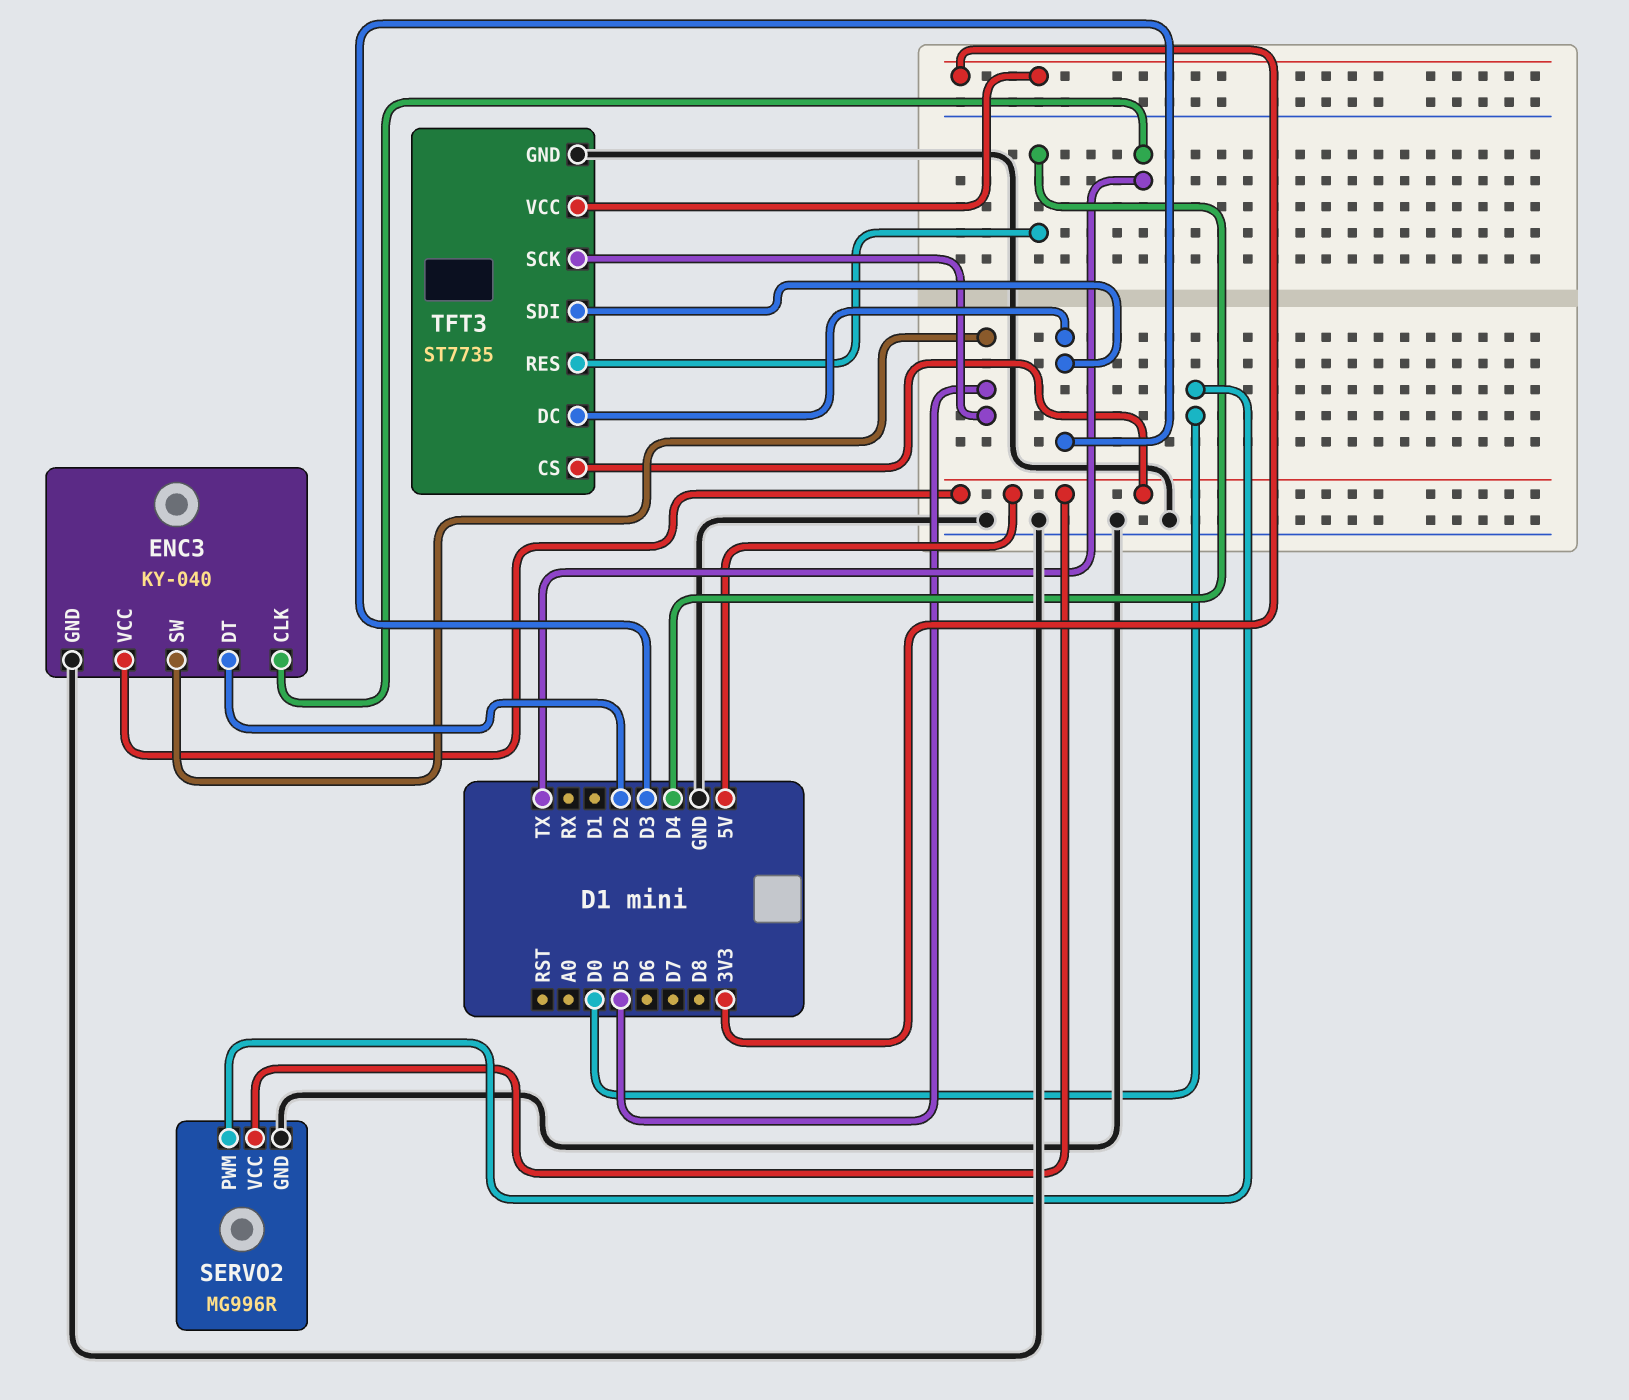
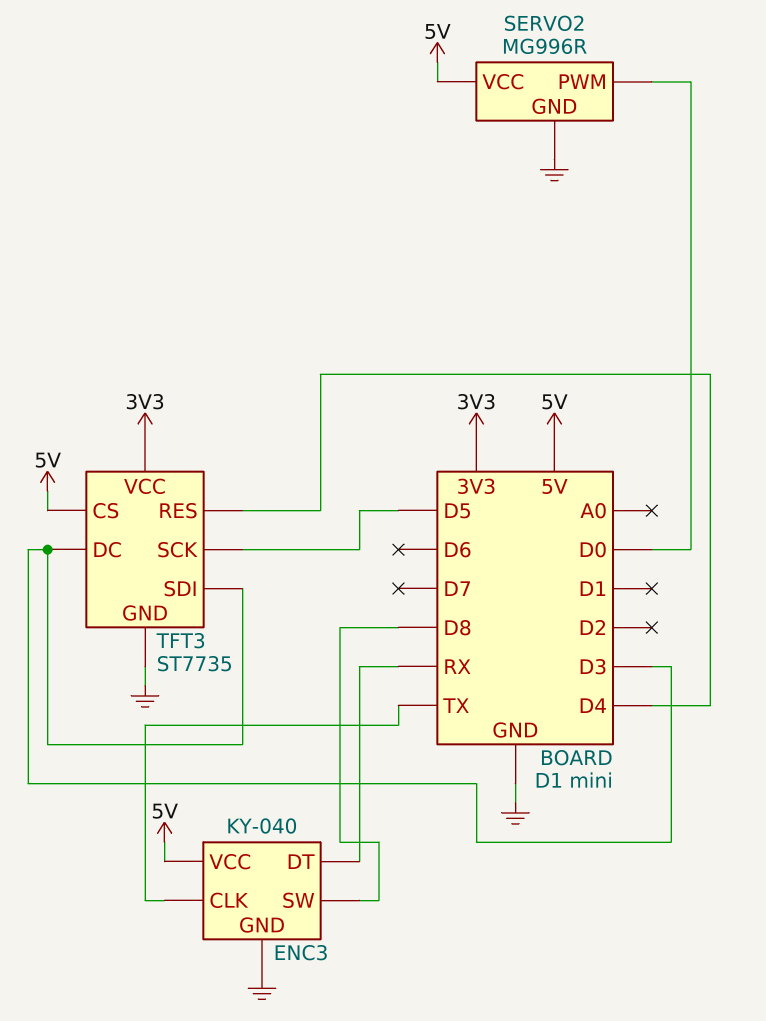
ENC3 pin DT: D2 -> RX
ENC3 pin SW: D5 -> D8

